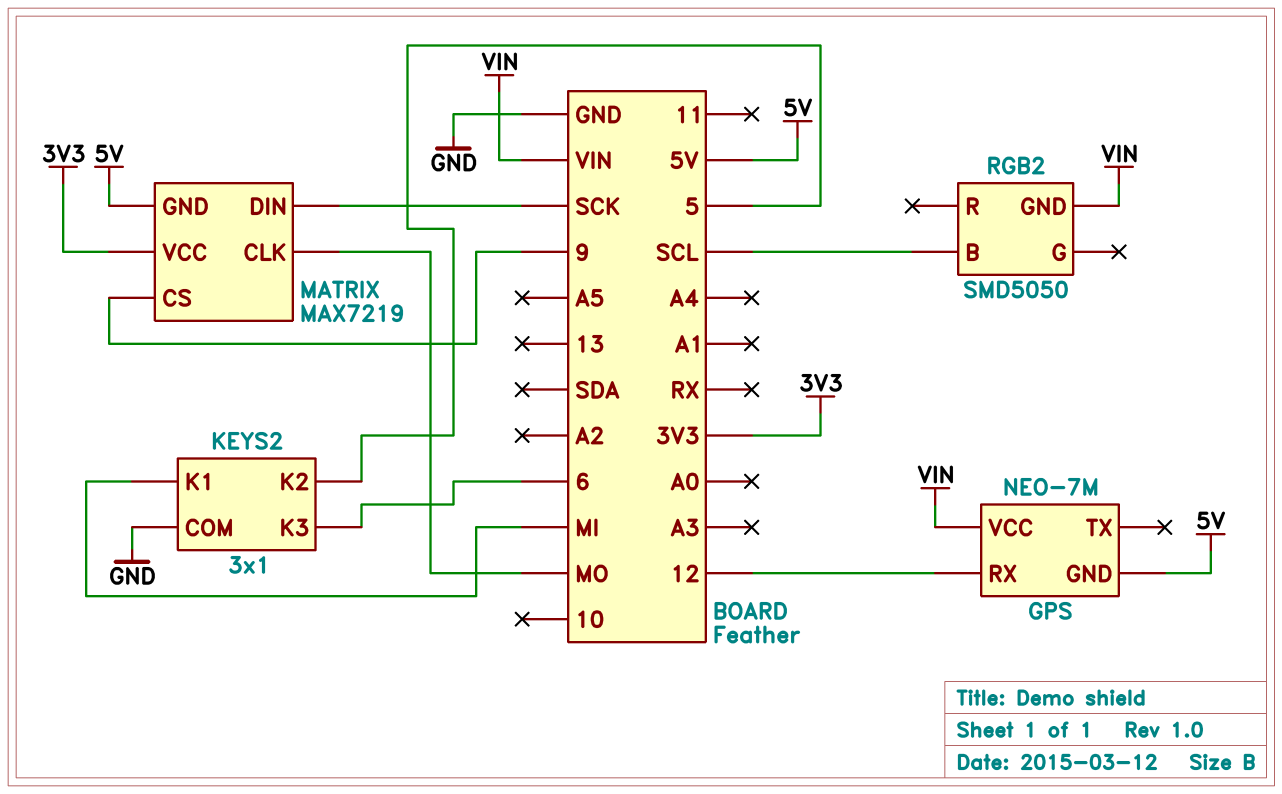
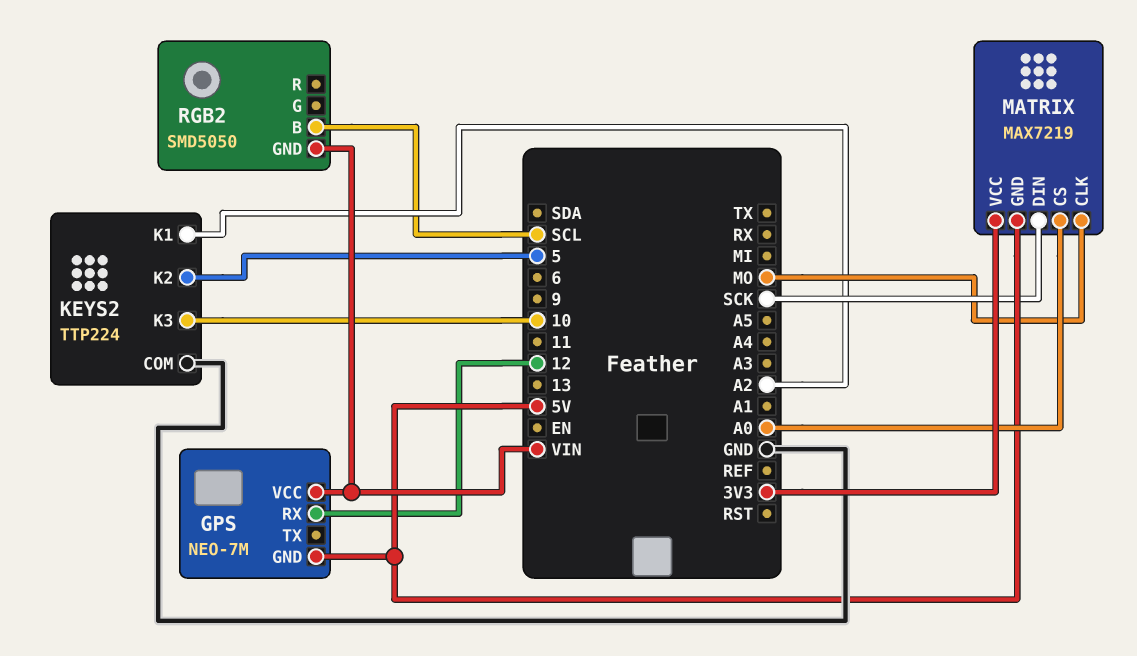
KEYS2: 3x1 -> TTP224
KEYS2 pin K1: MI -> A2
KEYS2 pin K3: 6 -> 10
MATRIX pin CS: 9 -> A0

